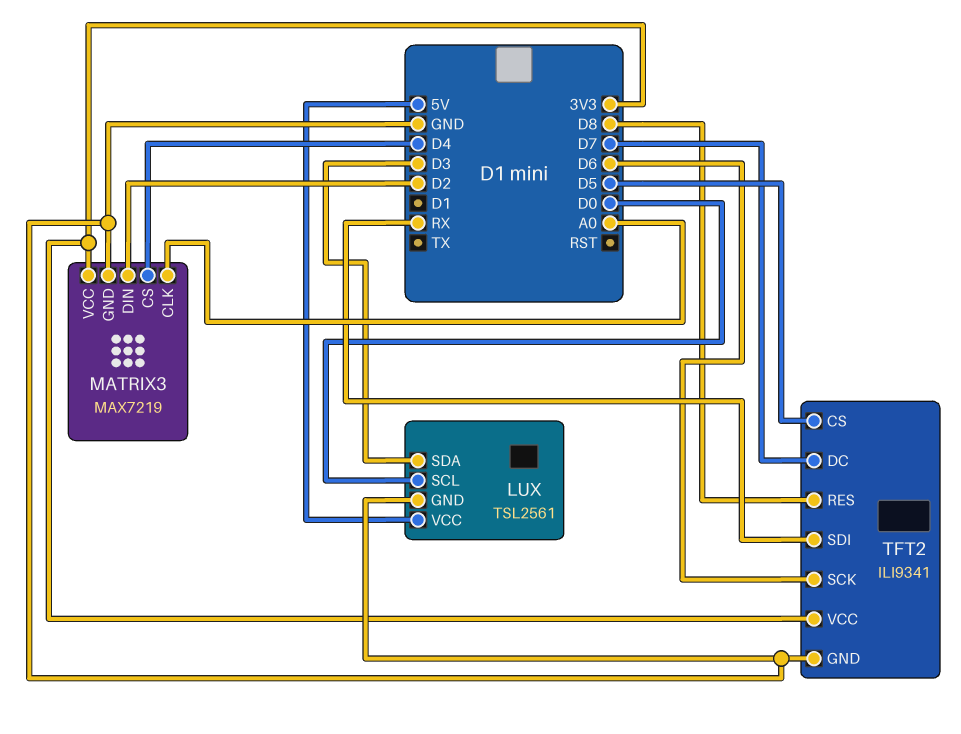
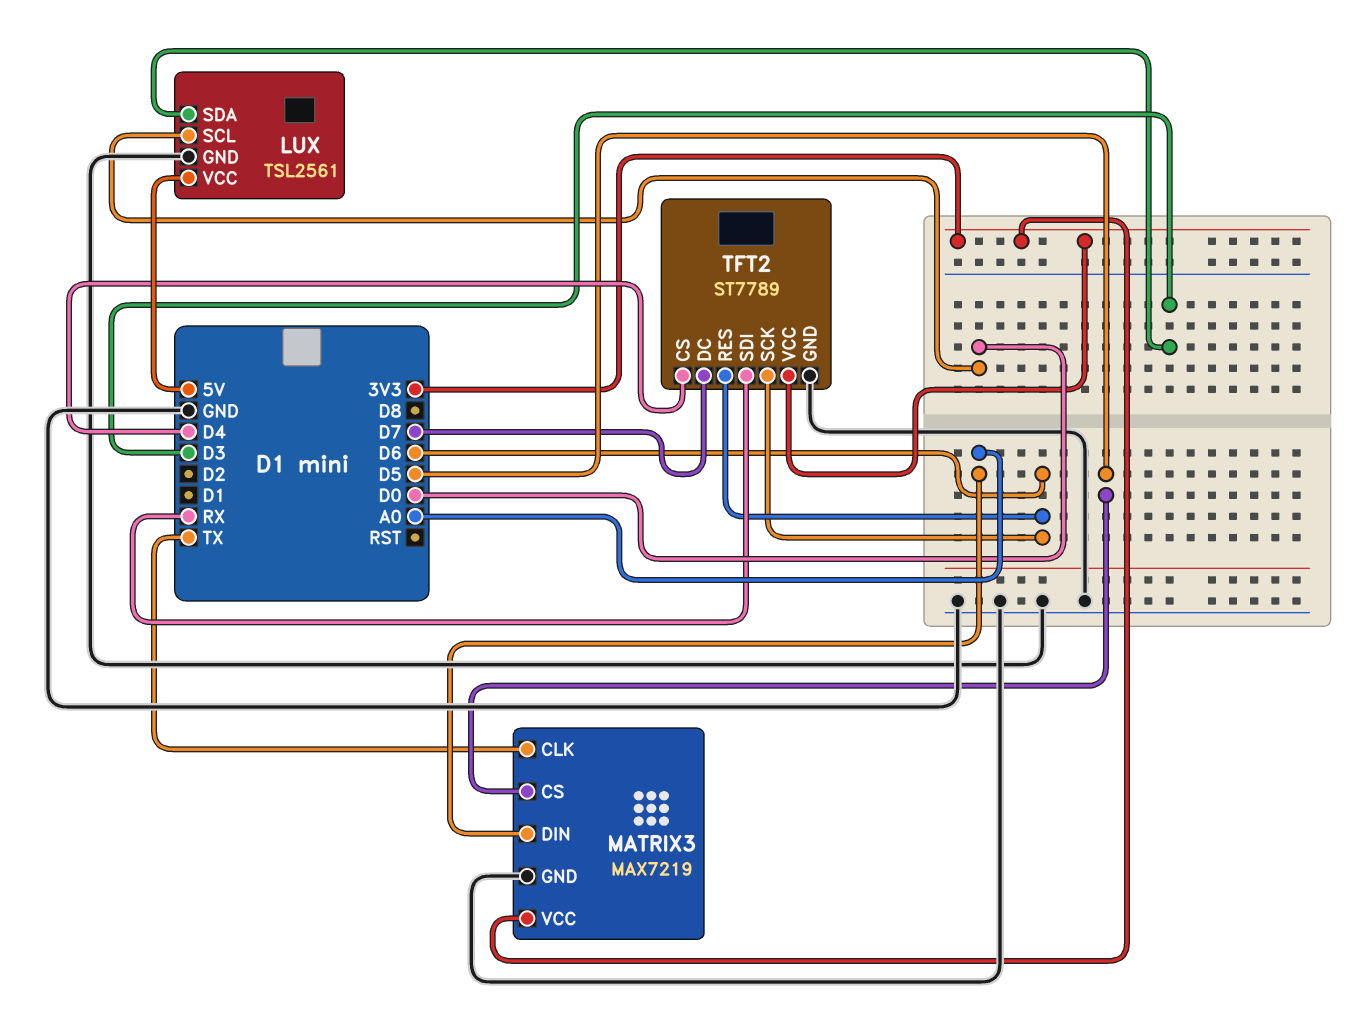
MATRIX3 pin CLK: A0 -> TX
MATRIX3 pin CS: D4 -> D5
MATRIX3 pin DIN: D2 -> A0
TFT2: ILI9341 -> ST7789
TFT2 pin CS: D5 -> D4
TFT2 pin RES: D8 -> D6

